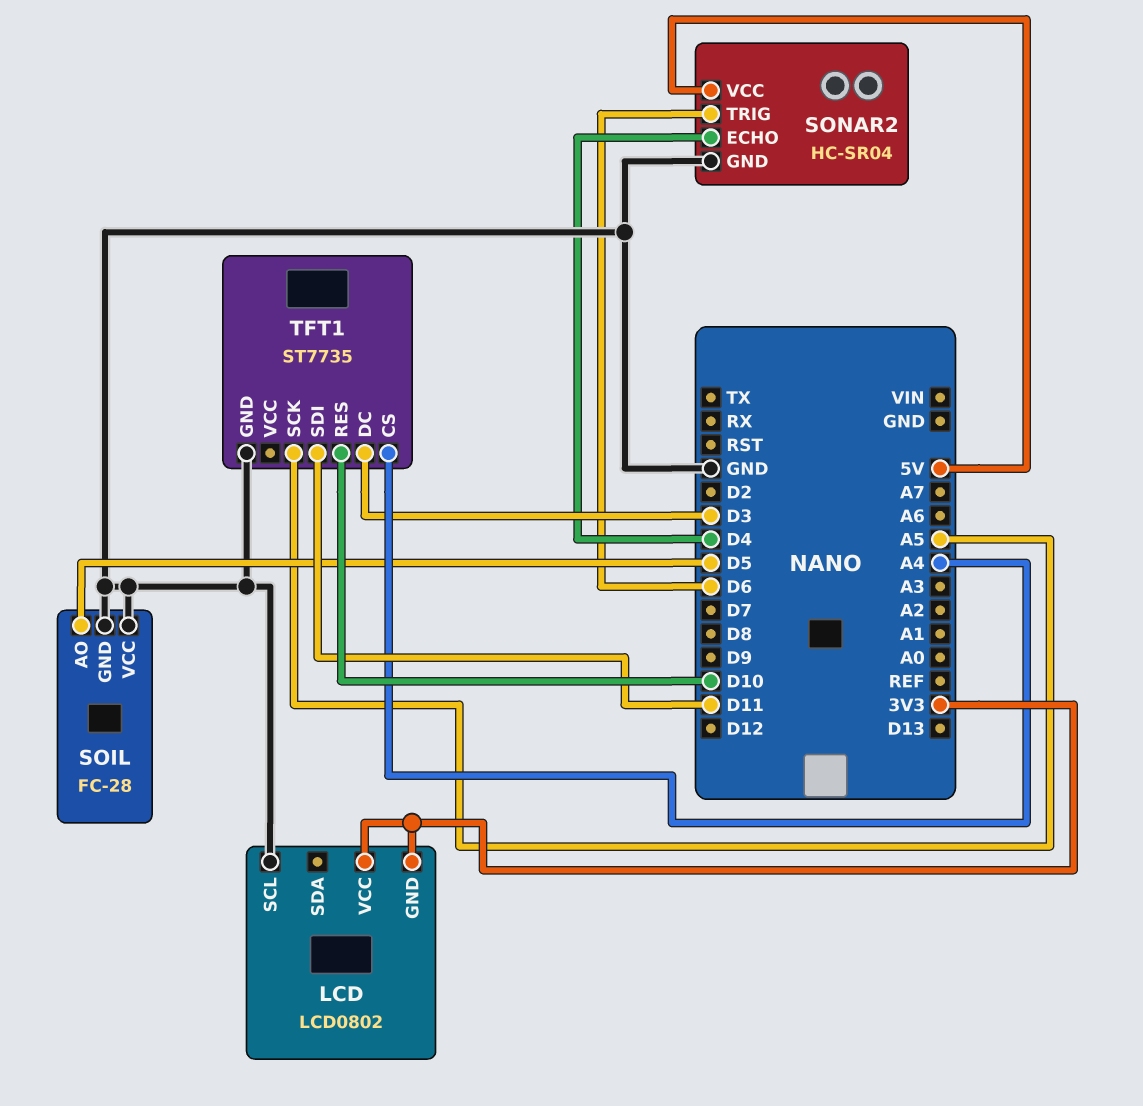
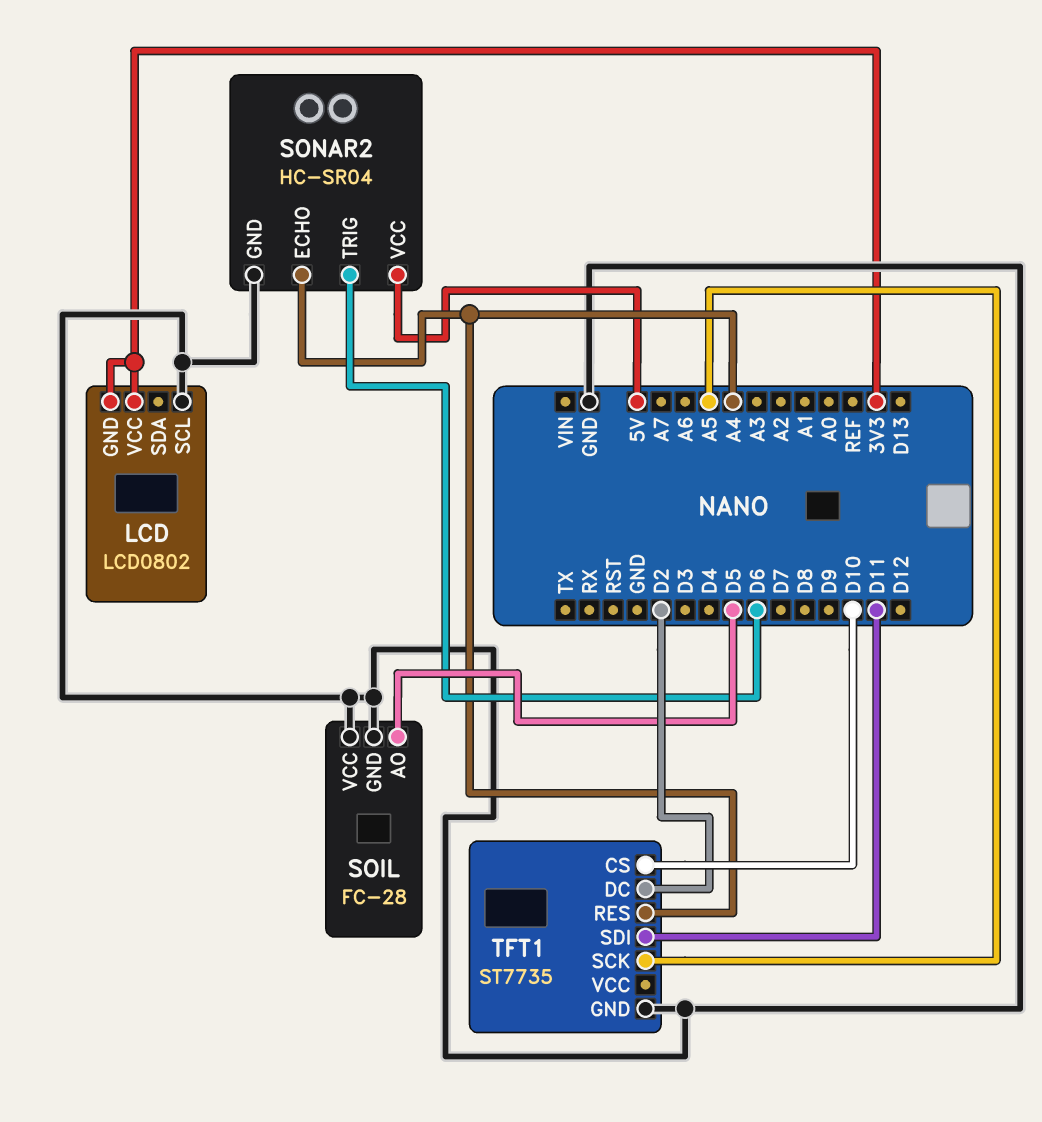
SONAR2 pin ECHO: D4 -> A4
TFT1 pin CS: A4 -> D10
TFT1 pin DC: D3 -> D2
TFT1 pin RES: D10 -> A4

